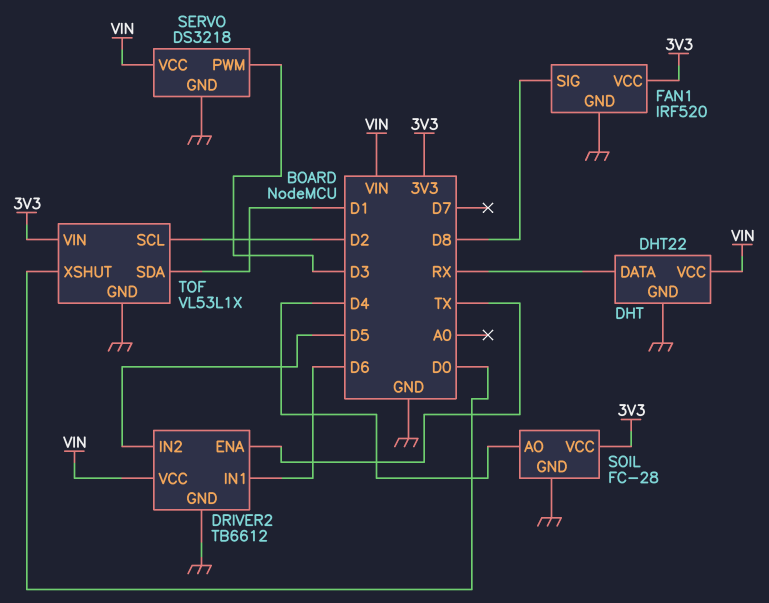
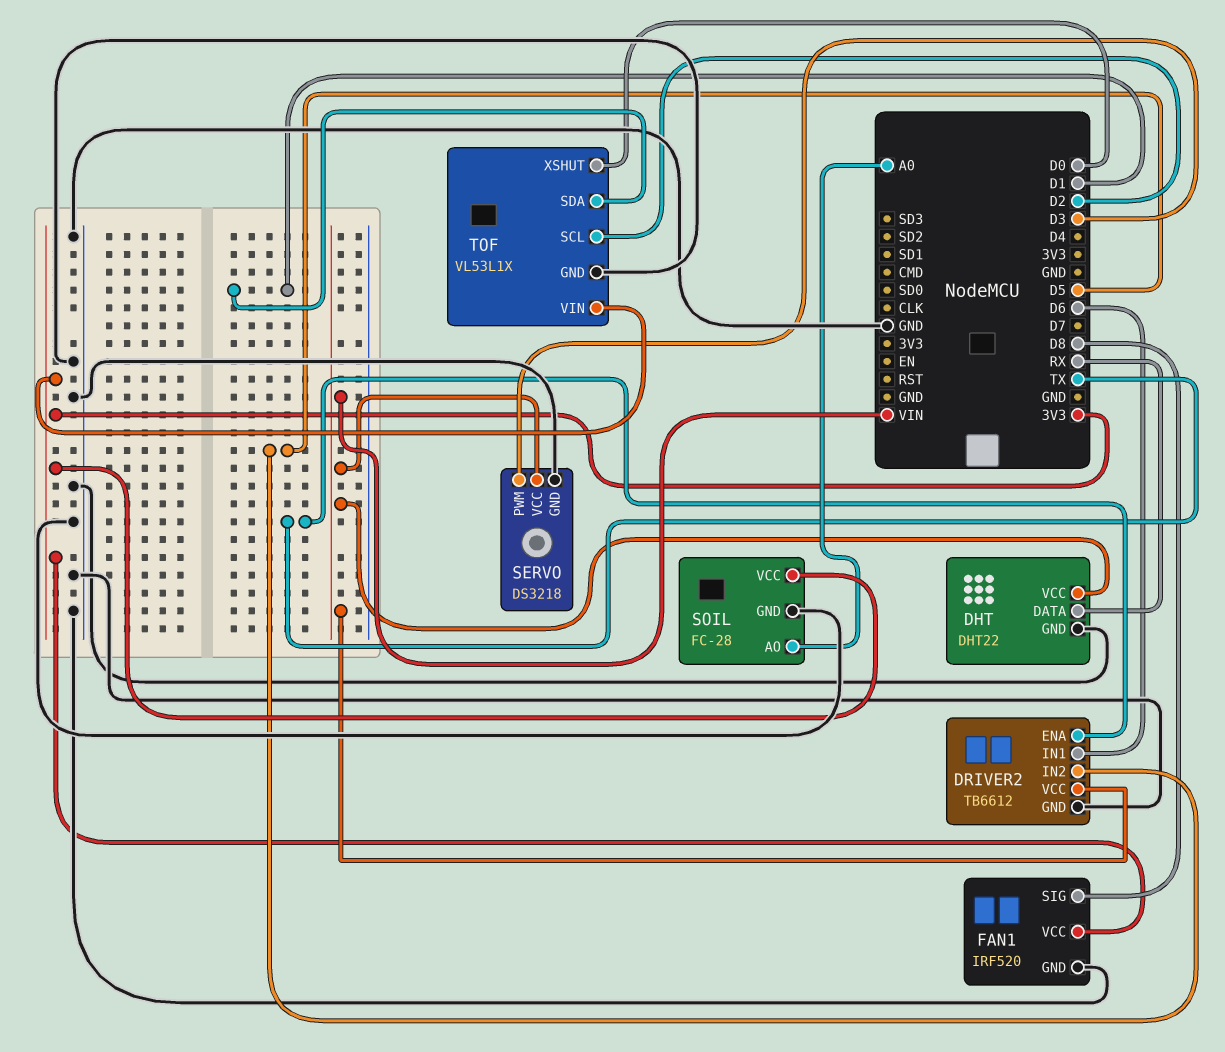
SOIL pin AO: D4 -> A0

